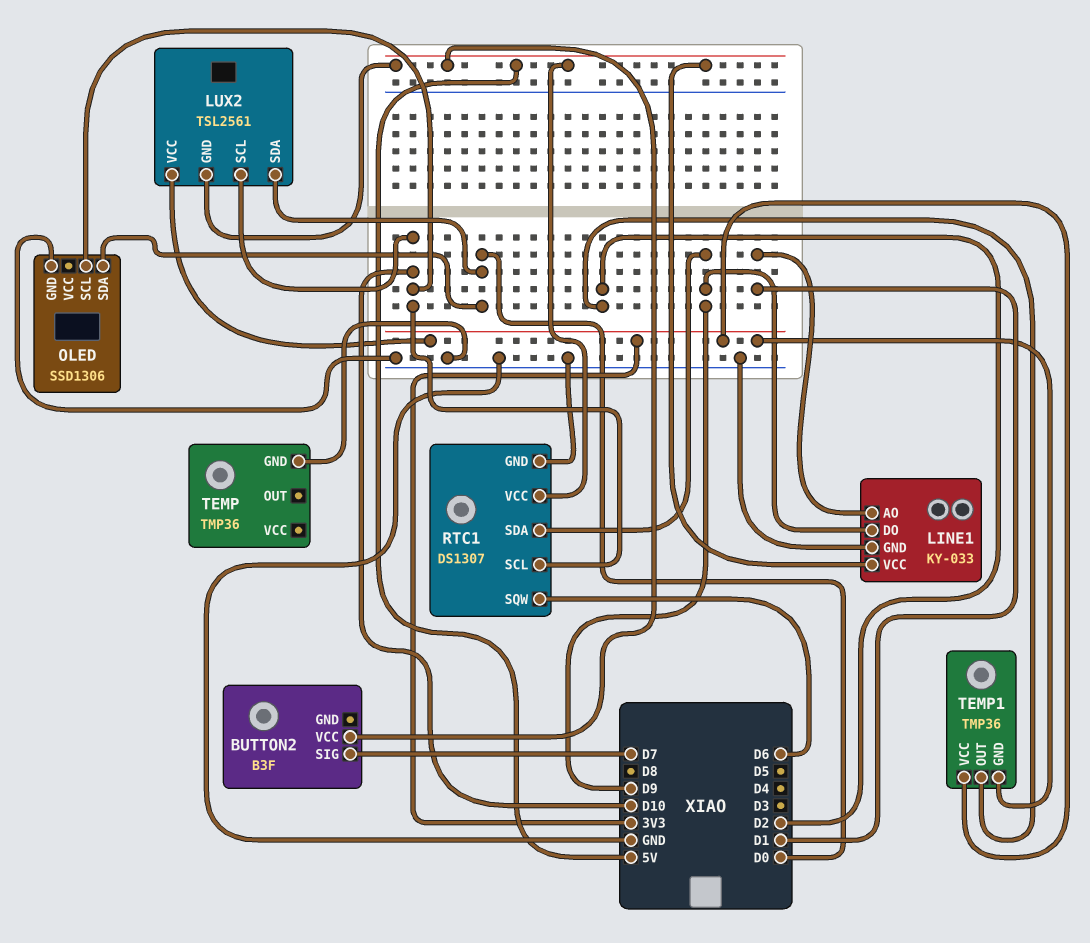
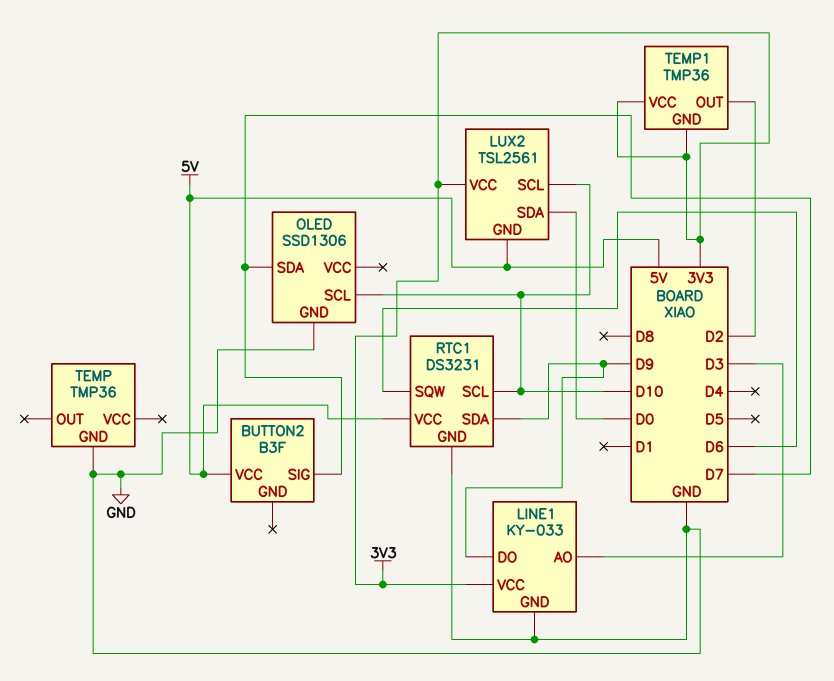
LINE1 pin AO: D1 -> D3
LINE1 pin VCC: 5V -> 3V3
OLED pin SDA: D0 -> D7
RTC1: DS1307 -> DS3231

